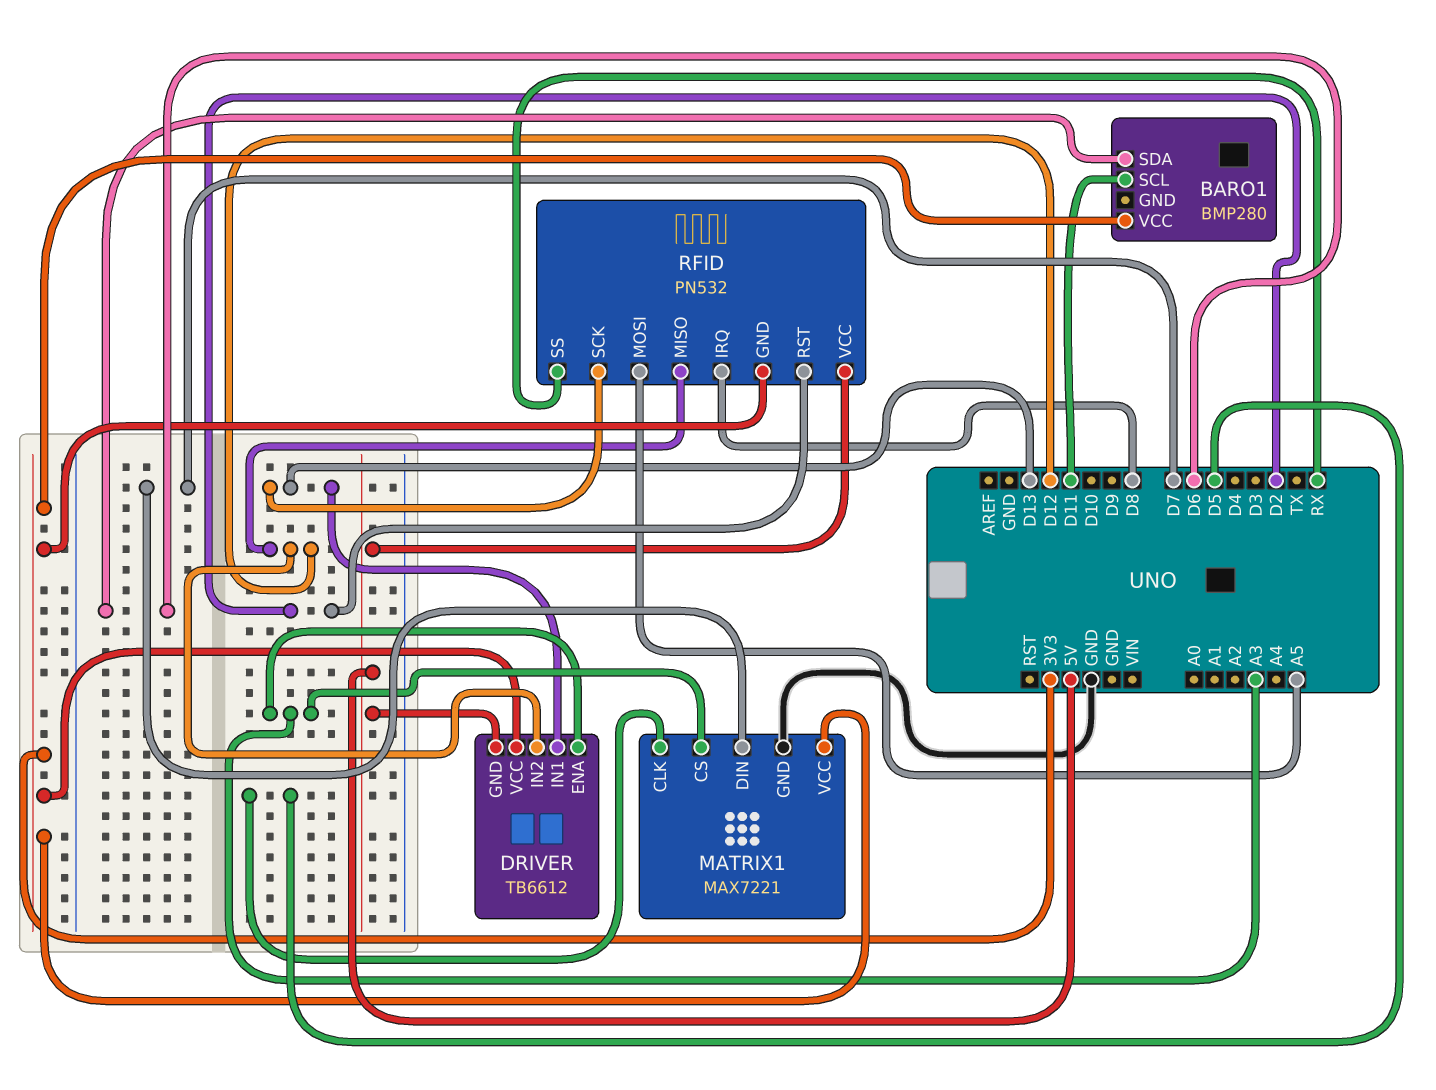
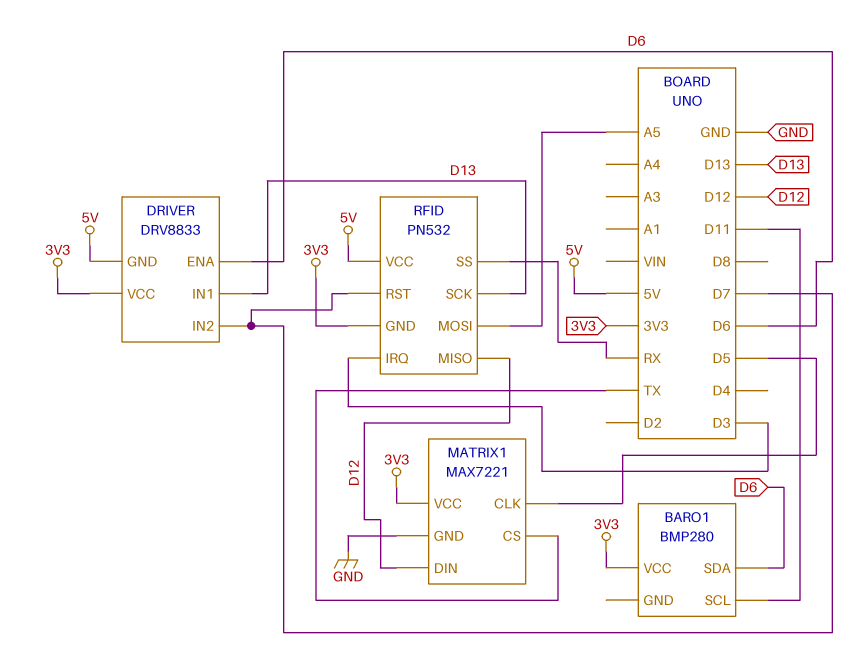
DRIVER: TB6612 -> DRV8833
DRIVER pin ENA: A3 -> D6
DRIVER pin IN2: D12 -> D7
MATRIX1 pin CS: A3 -> TX
MATRIX1 pin DIN: D7 -> D12
RFID pin IRQ: D8 -> D3
RFID pin RST: D2 -> D7

